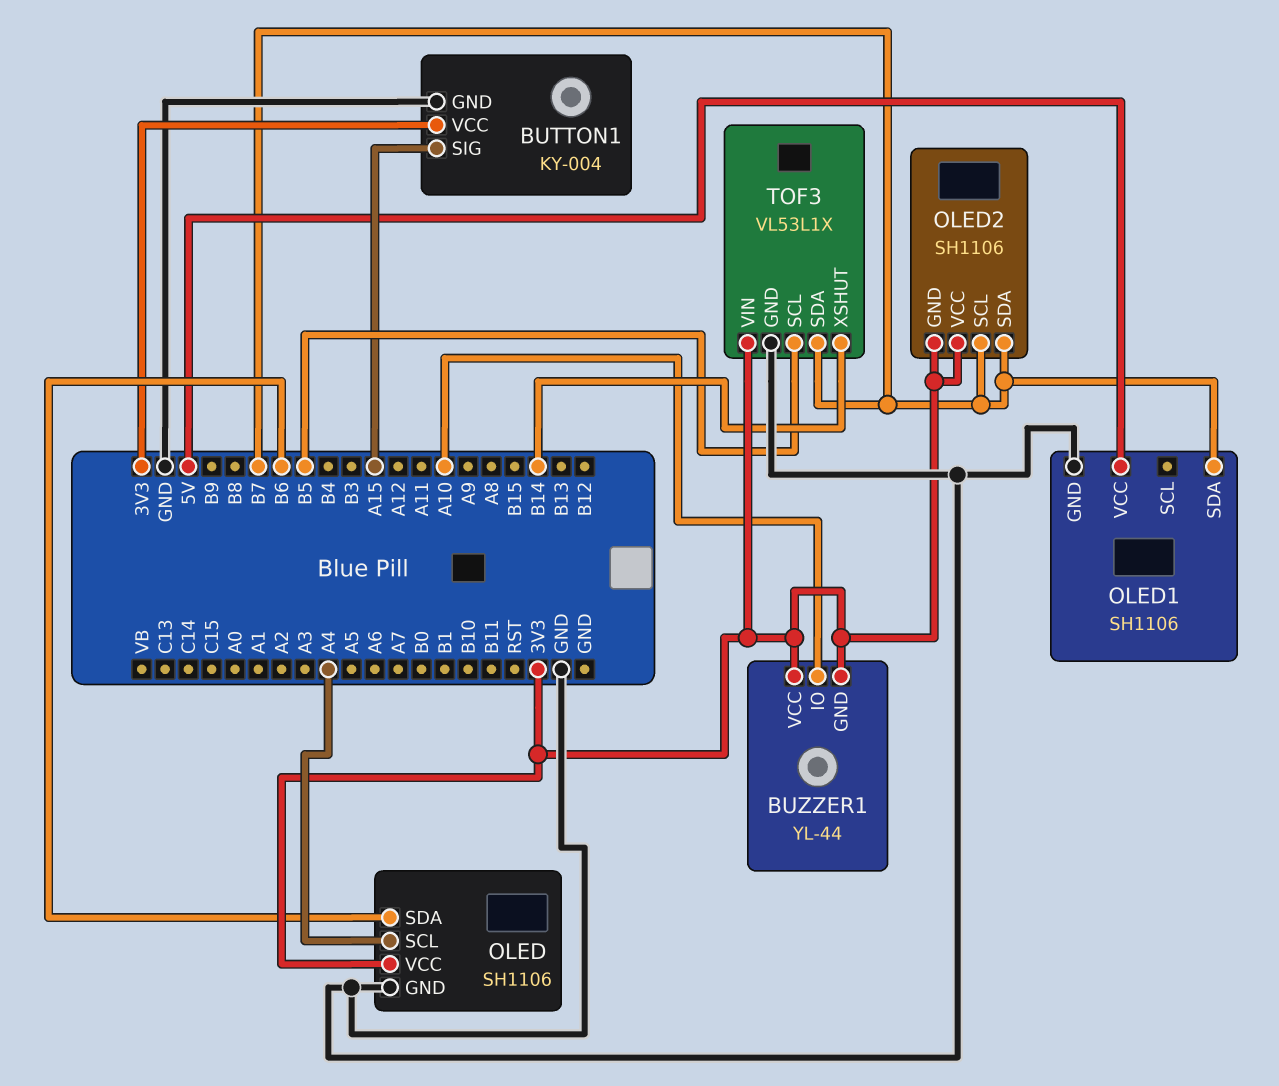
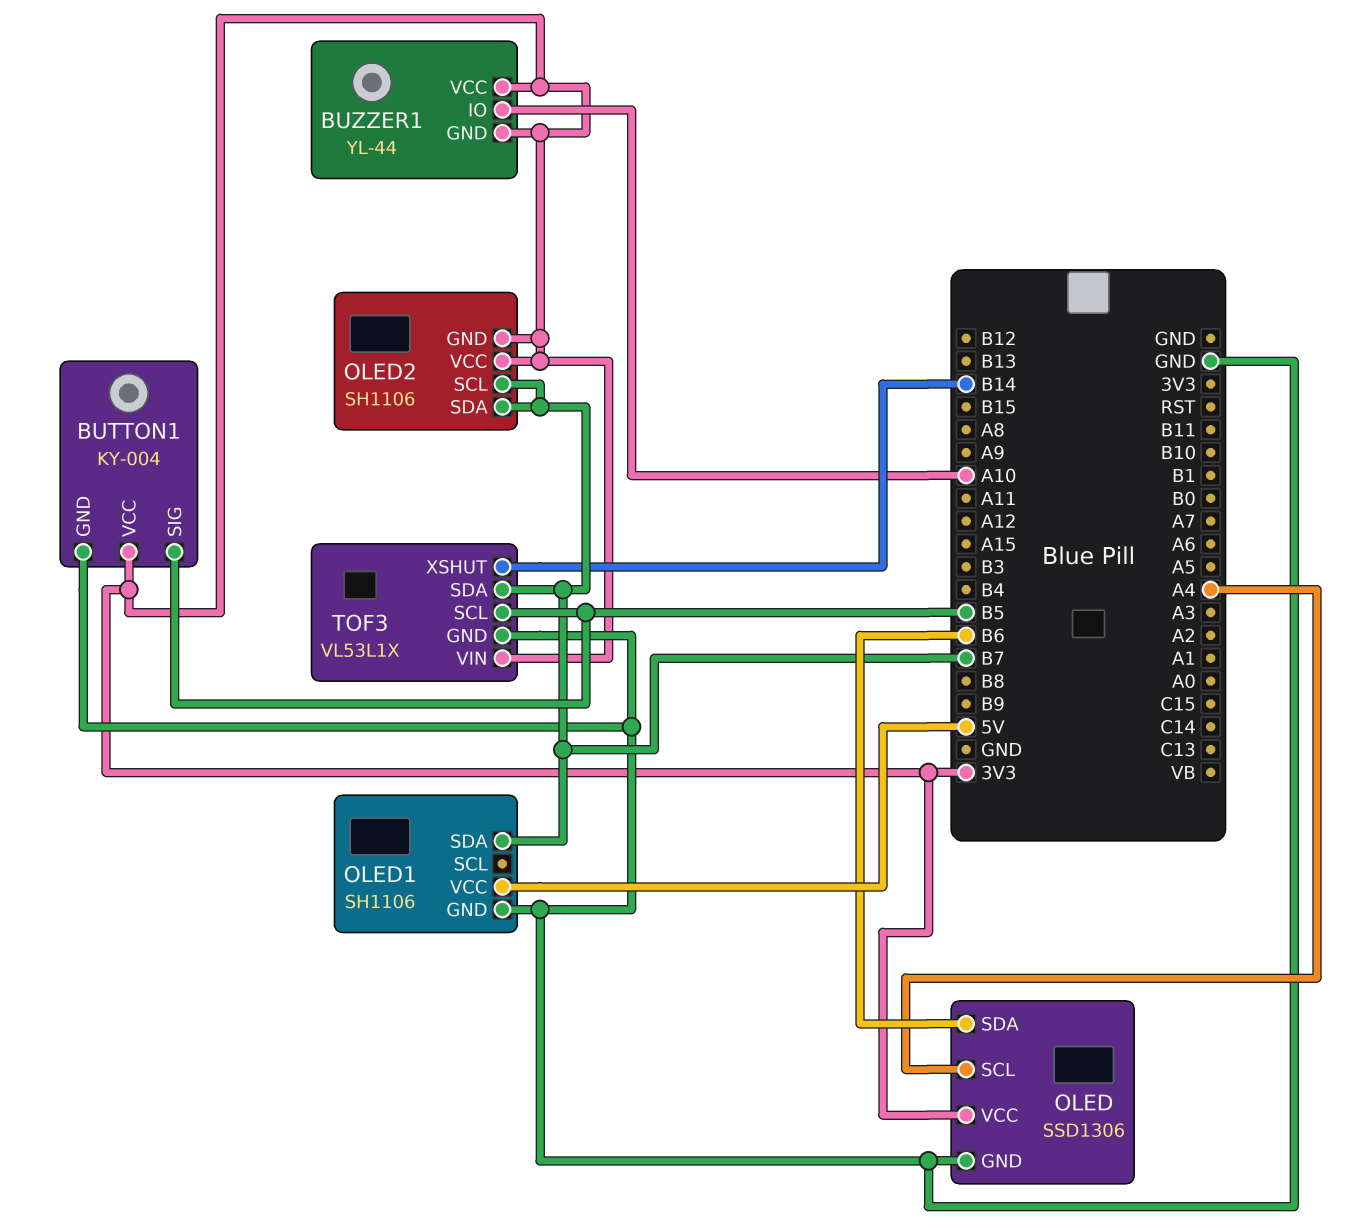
BUTTON1 pin SIG: A15 -> B5
OLED: SH1106 -> SSD1306

